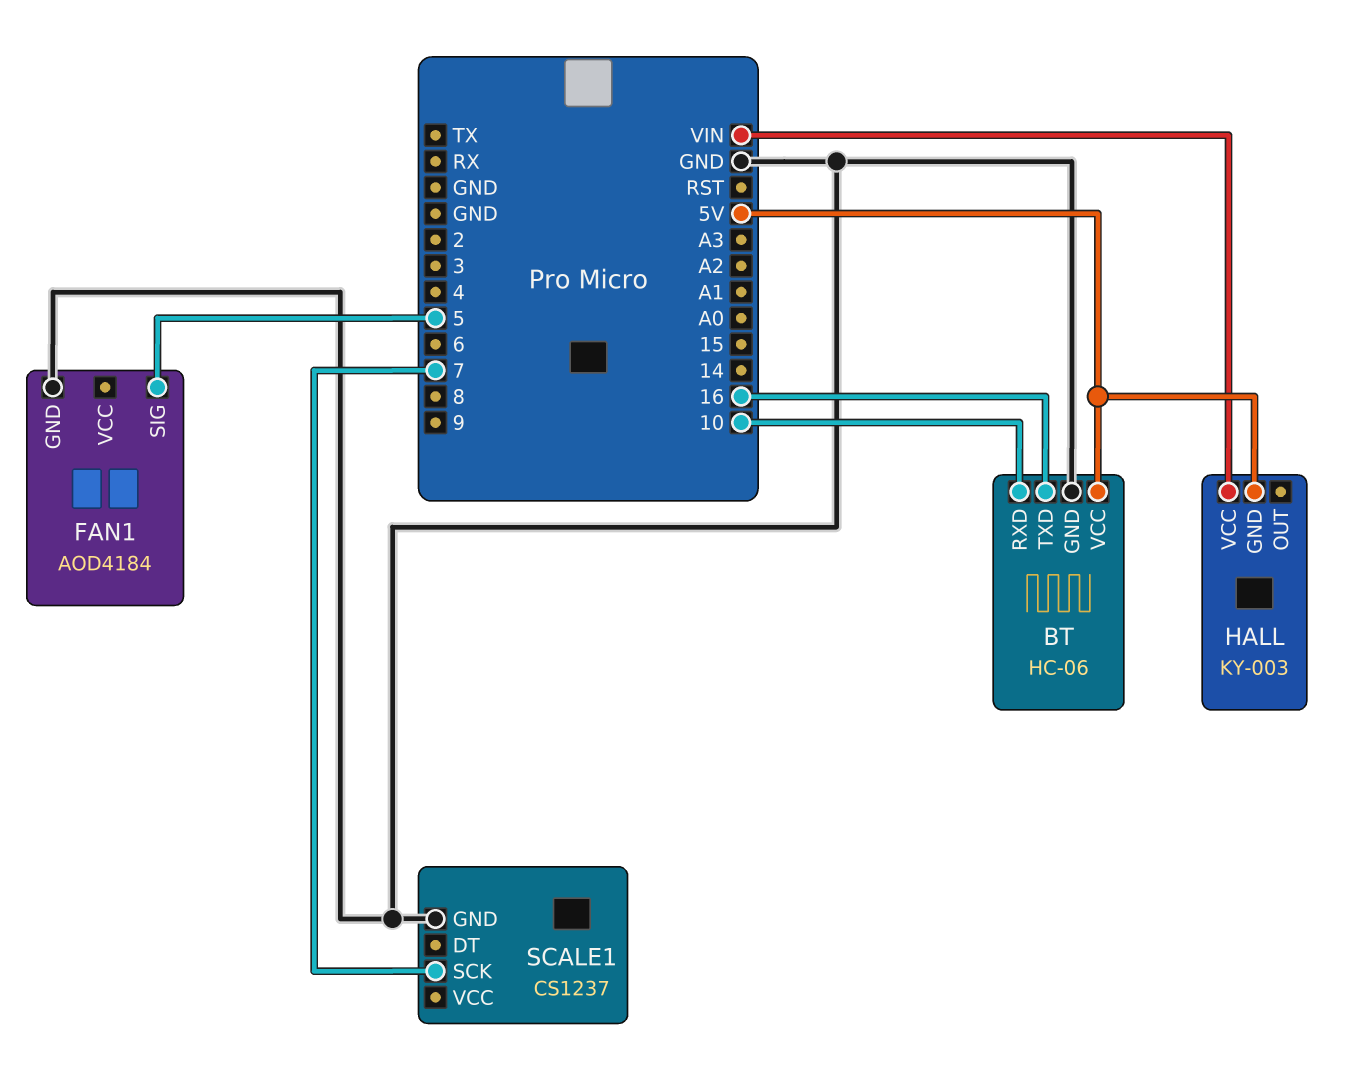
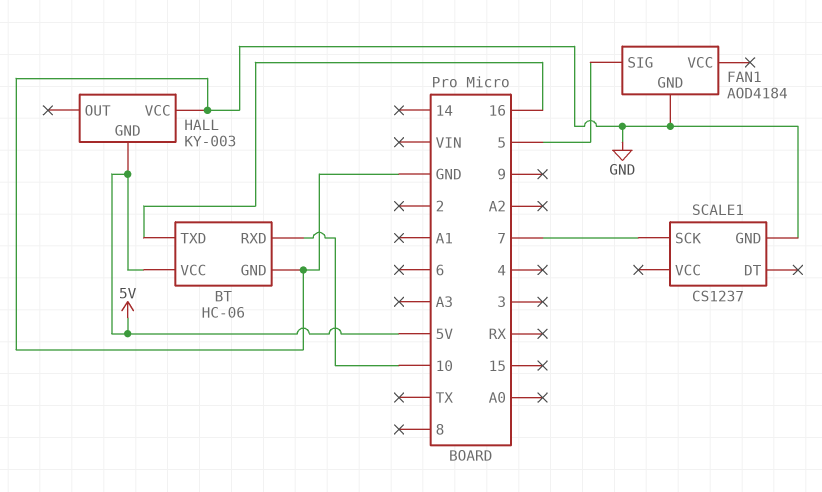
HALL pin VCC: VIN -> GND

